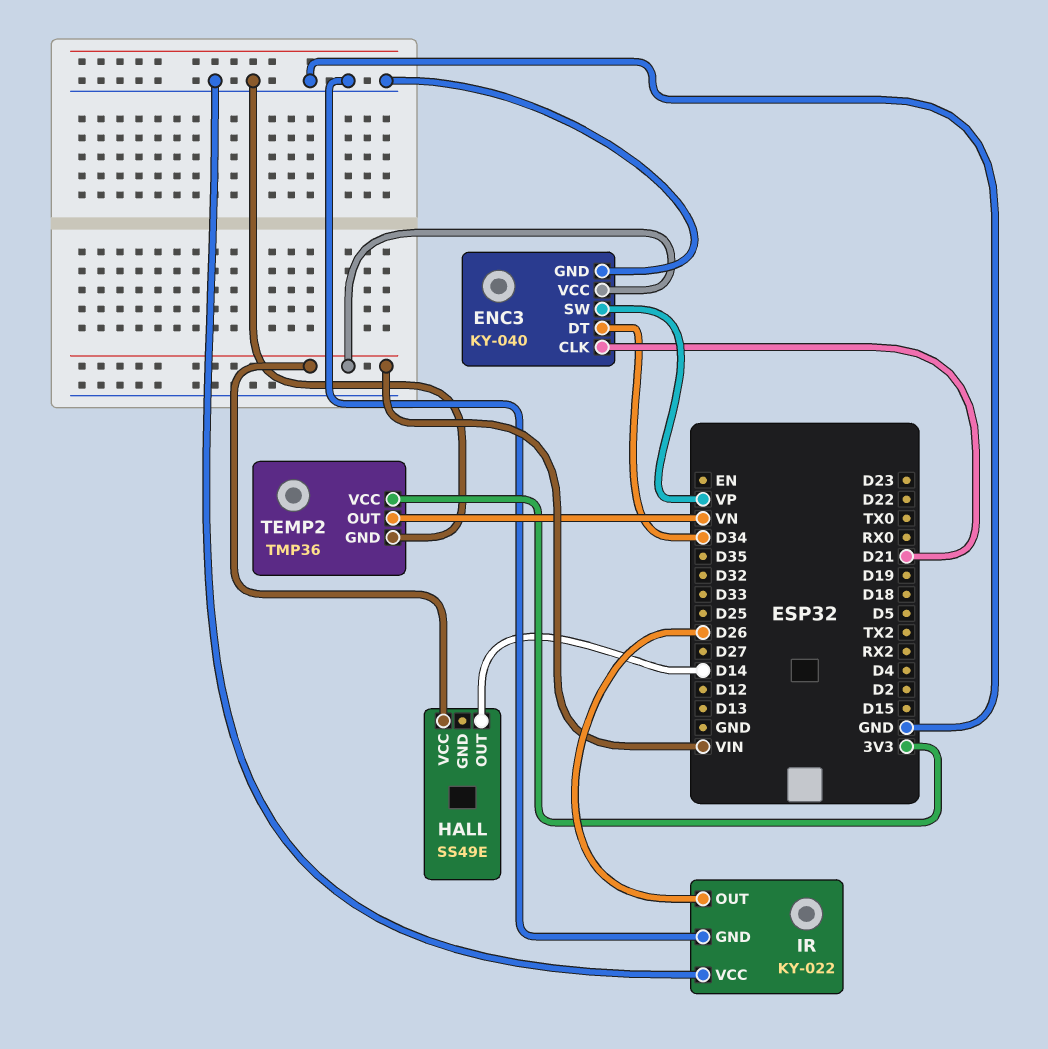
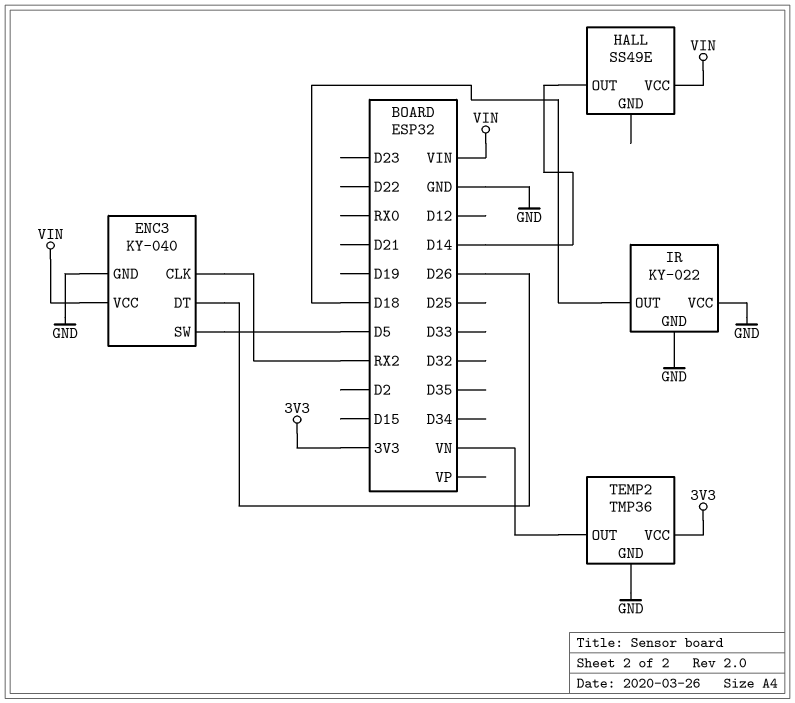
ENC3 pin CLK: D21 -> RX2
ENC3 pin DT: D34 -> D26
ENC3 pin SW: VP -> D5
IR pin OUT: D26 -> D18

